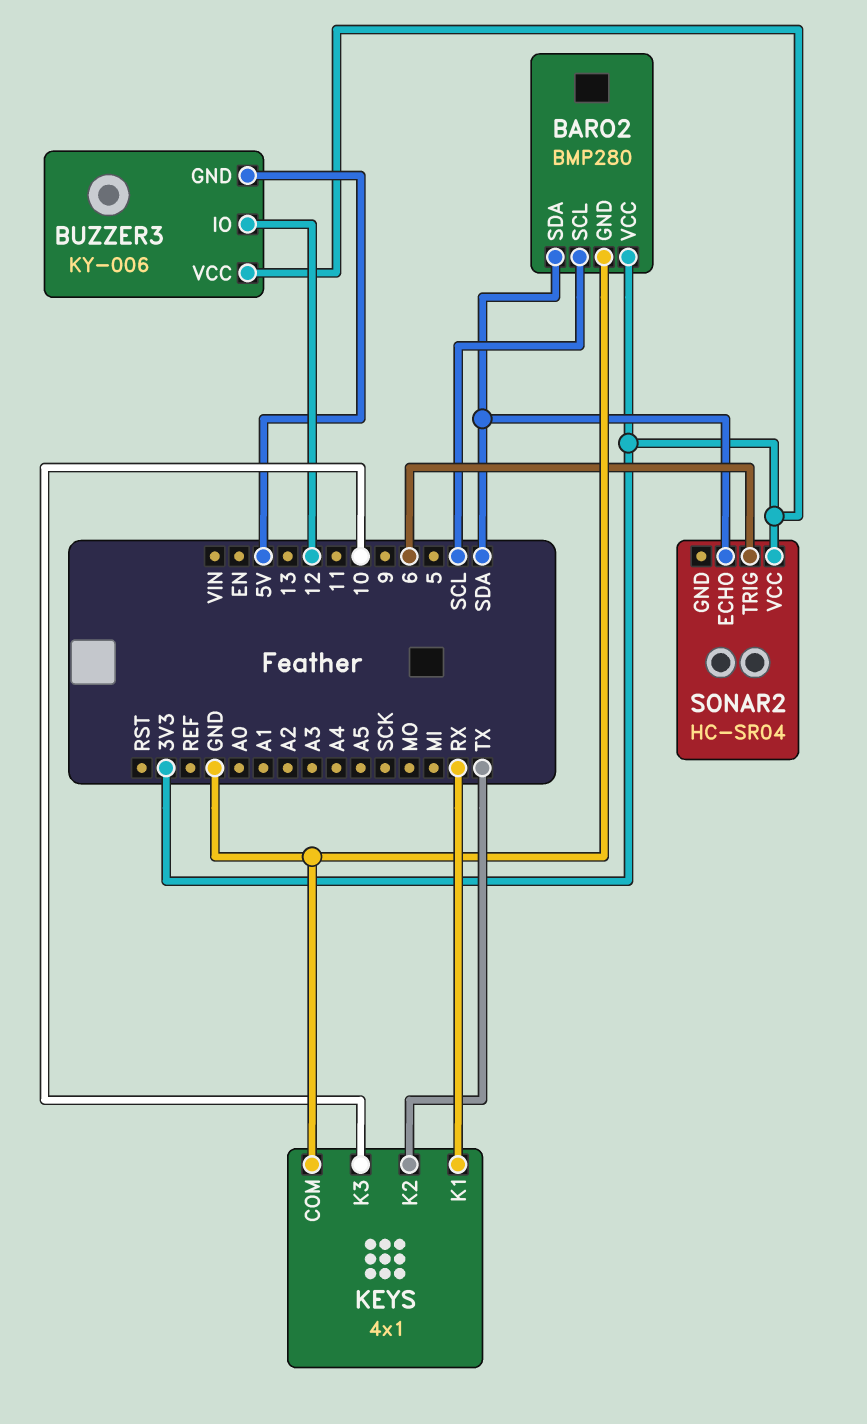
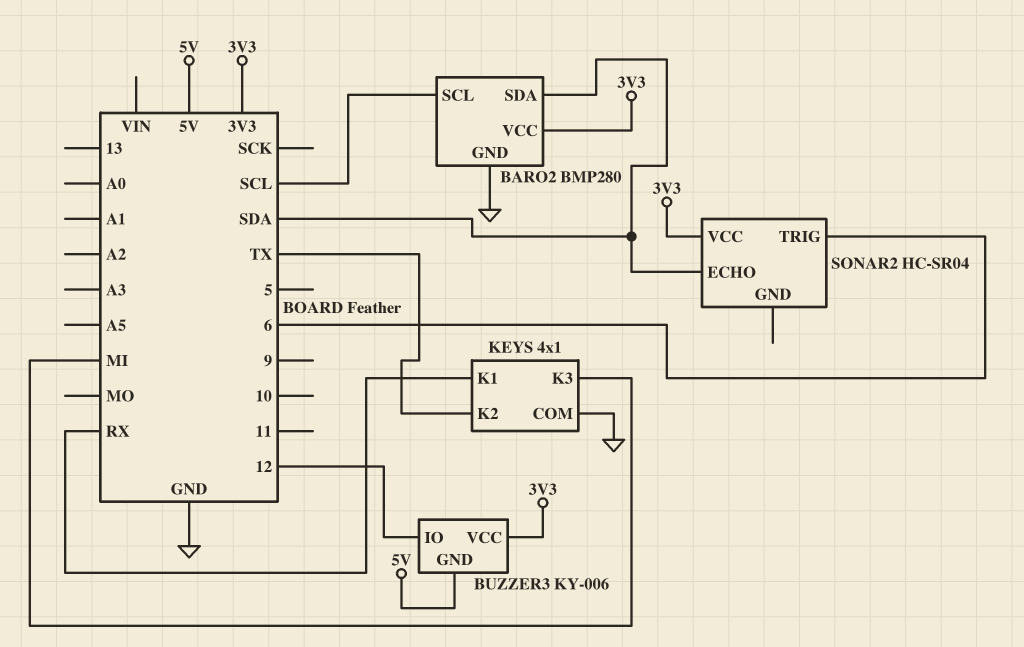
KEYS pin K3: 10 -> MI

